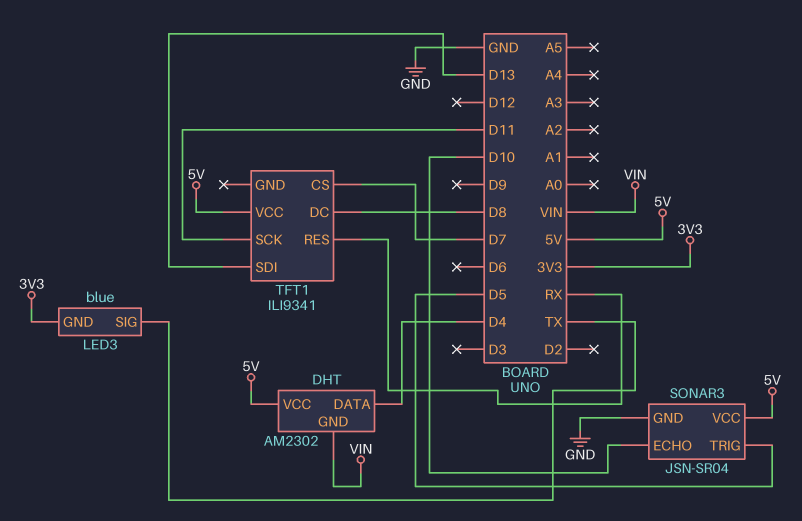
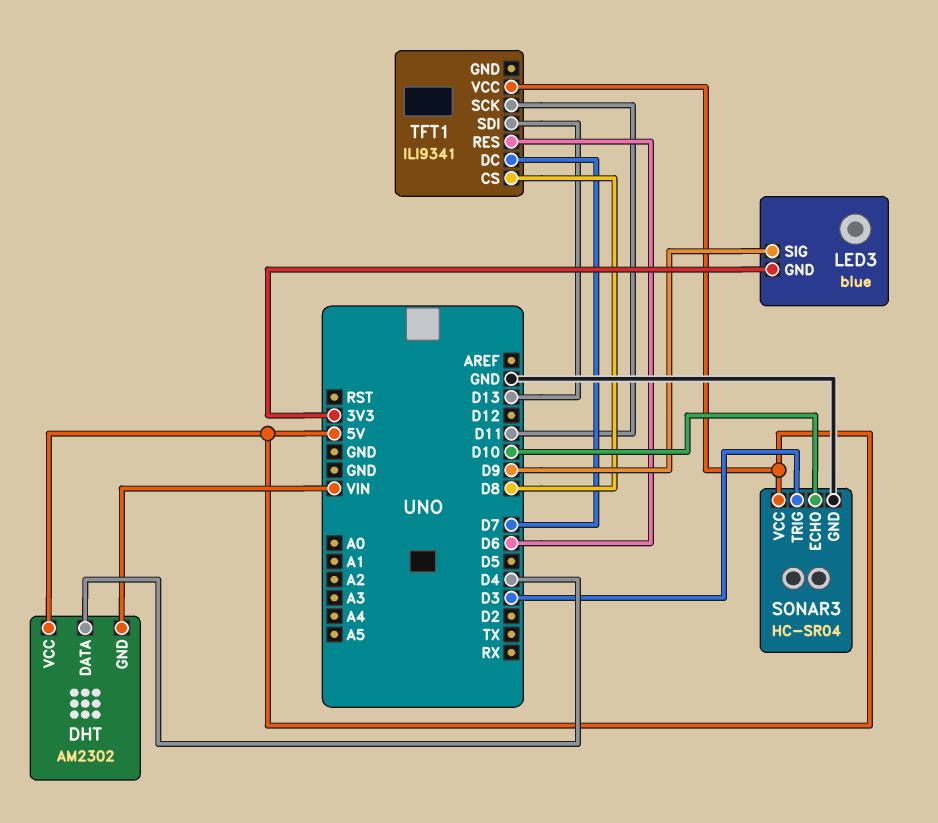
LED3 pin SIG: TX -> D9
SONAR3: JSN-SR04 -> HC-SR04
SONAR3 pin TRIG: D5 -> D3
TFT1 pin CS: D7 -> D8
TFT1 pin DC: D8 -> D7
TFT1 pin RES: RX -> D6

